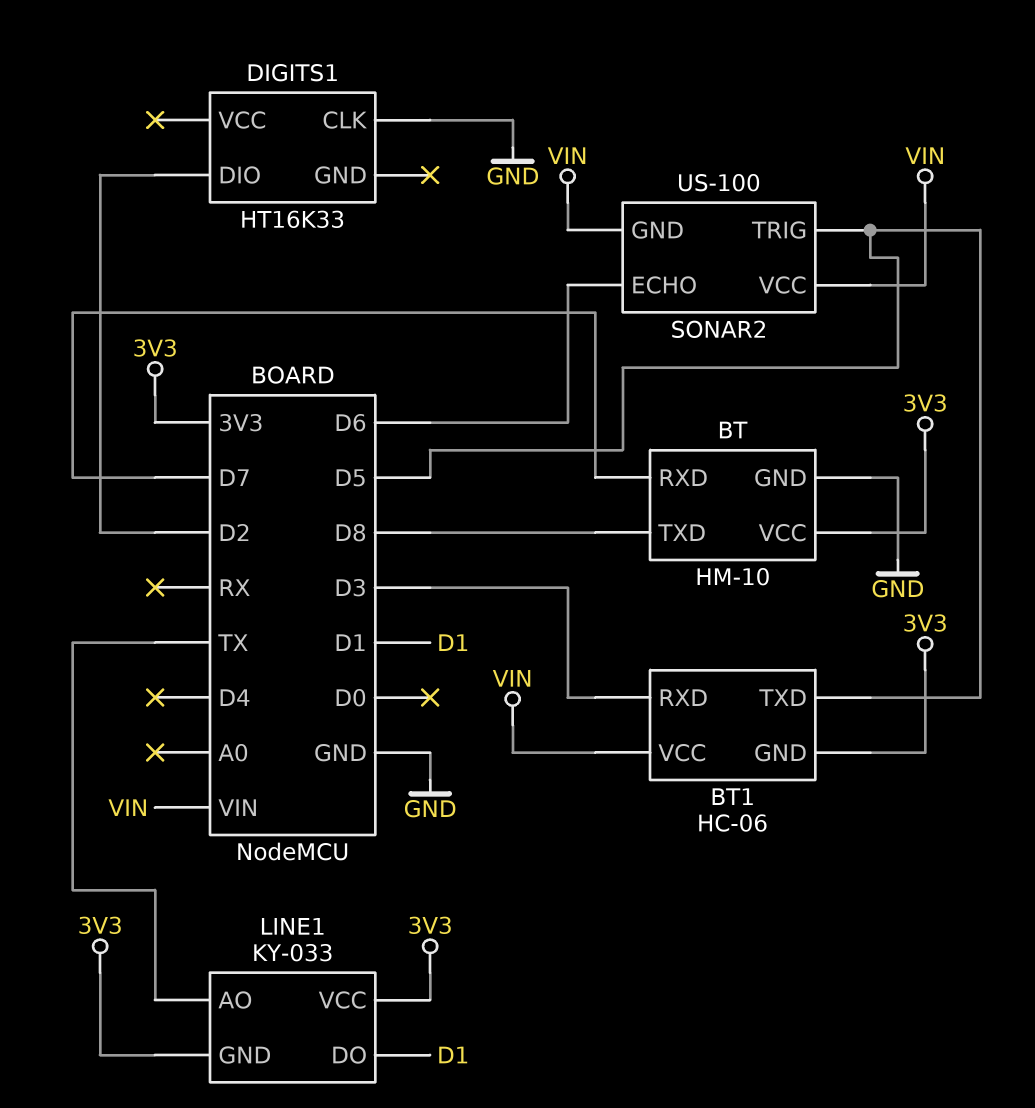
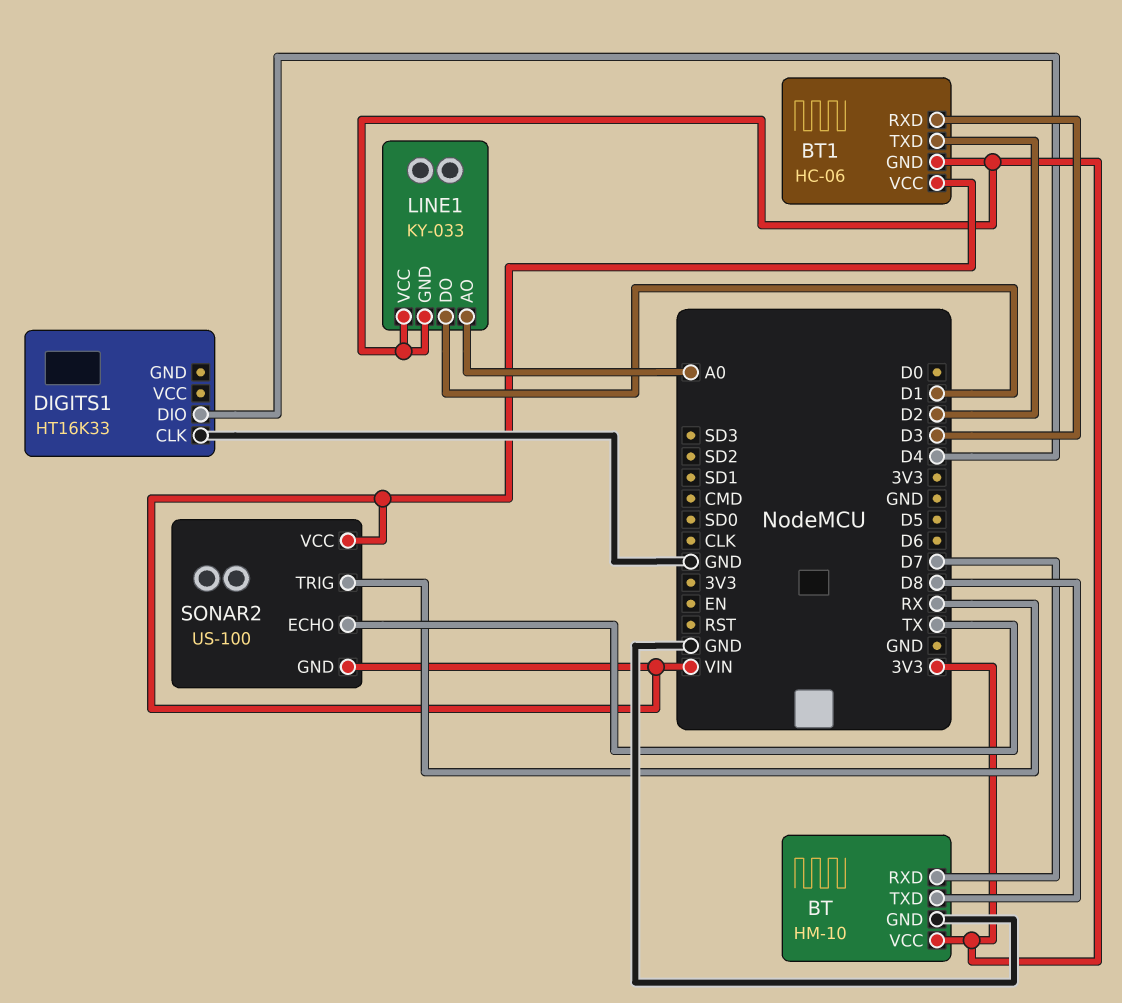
BT1 pin TXD: D5 -> D2
DIGITS1 pin DIO: D2 -> D4
LINE1 pin AO: TX -> A0
SONAR2 pin ECHO: D6 -> TX
SONAR2 pin TRIG: D5 -> RX

